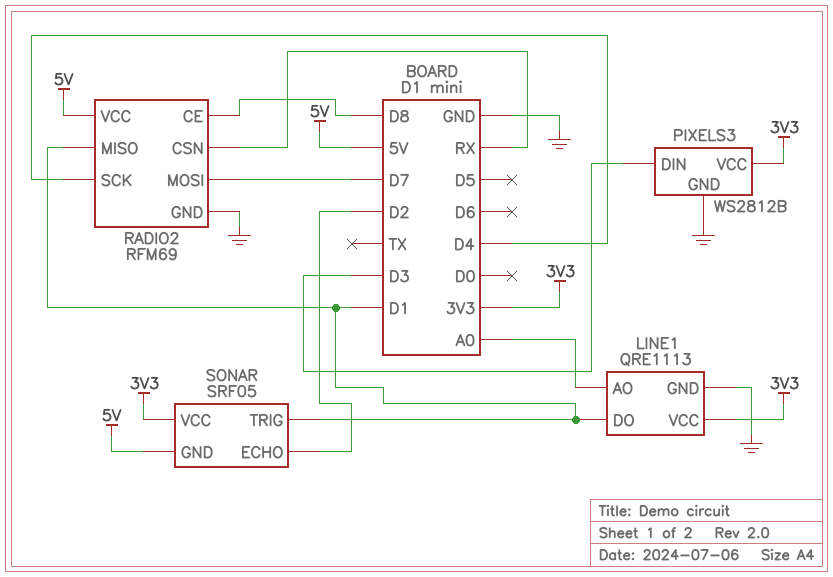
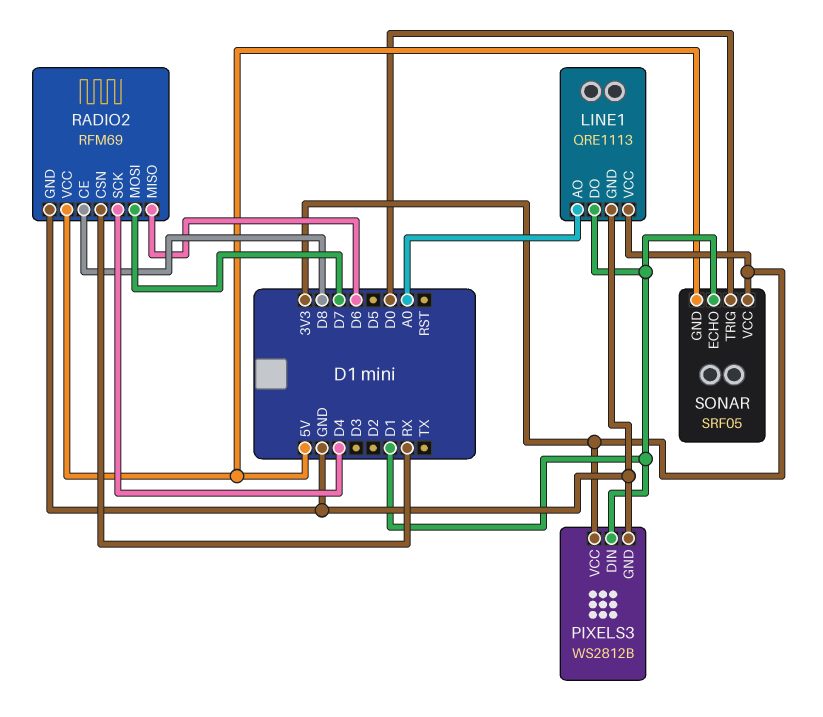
PIXELS3 pin DIN: D3 -> D1
RADIO2 pin MISO: D1 -> D6
SONAR pin ECHO: D2 -> D1
SONAR pin TRIG: D1 -> D0

